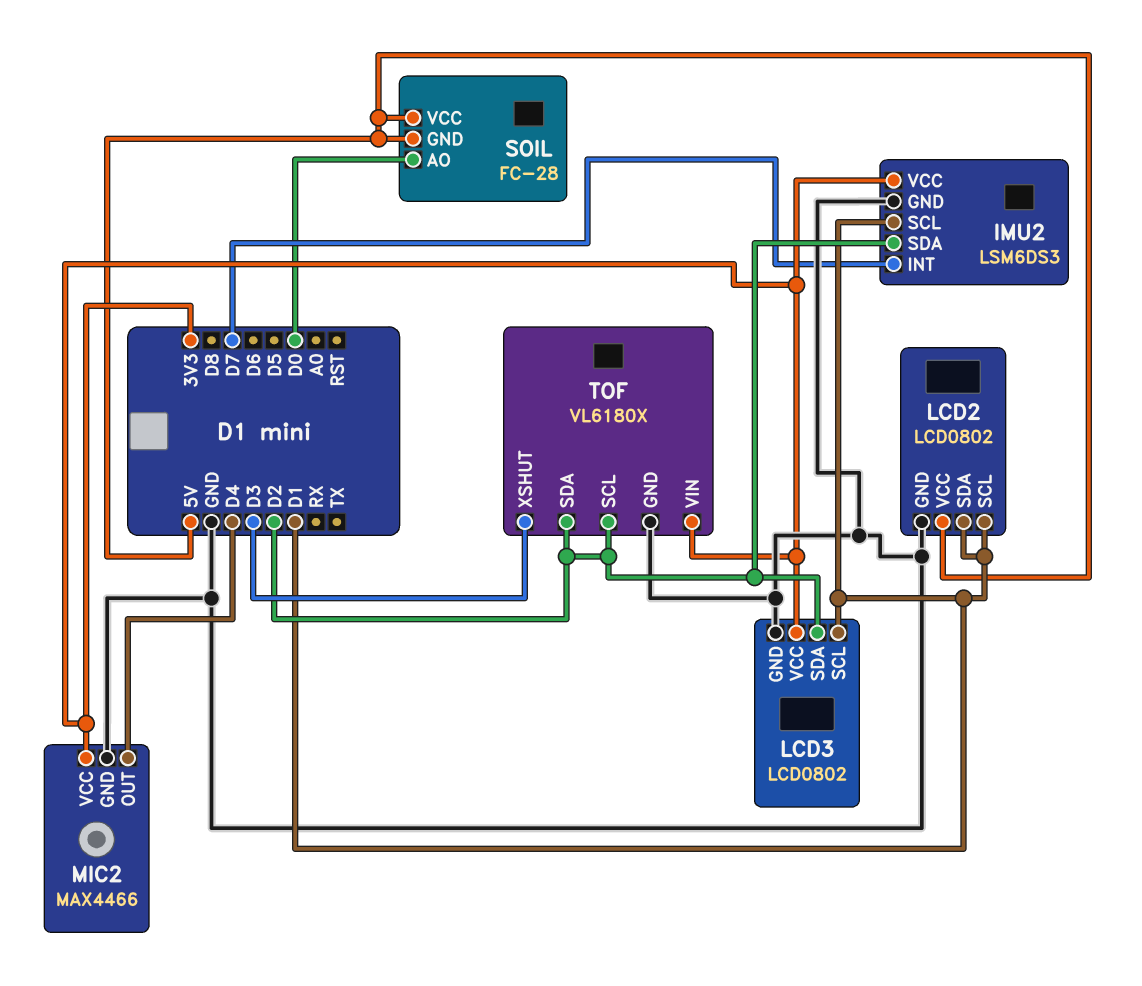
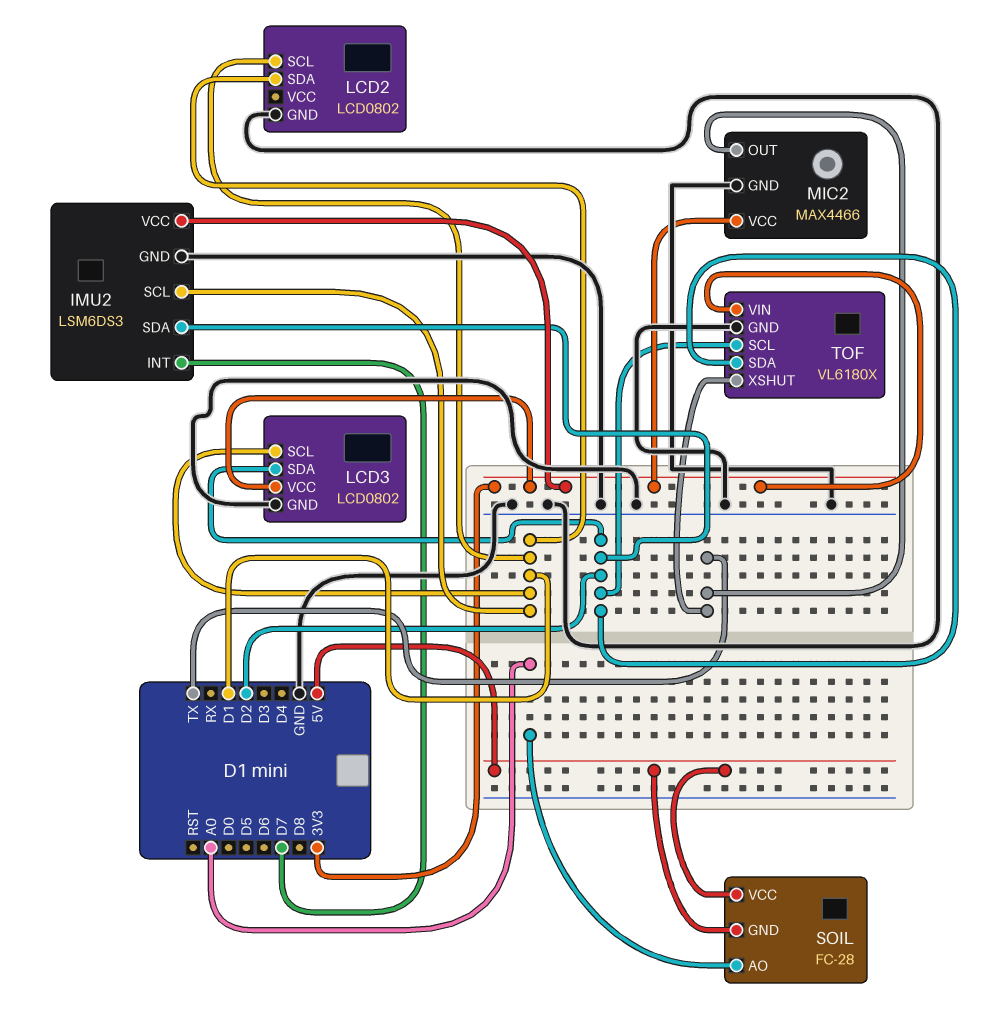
LCD2 pin VCC: 5V -> none
MIC2 pin OUT: D4 -> TX
SOIL pin AO: D0 -> A0
TOF pin XSHUT: D3 -> TX

